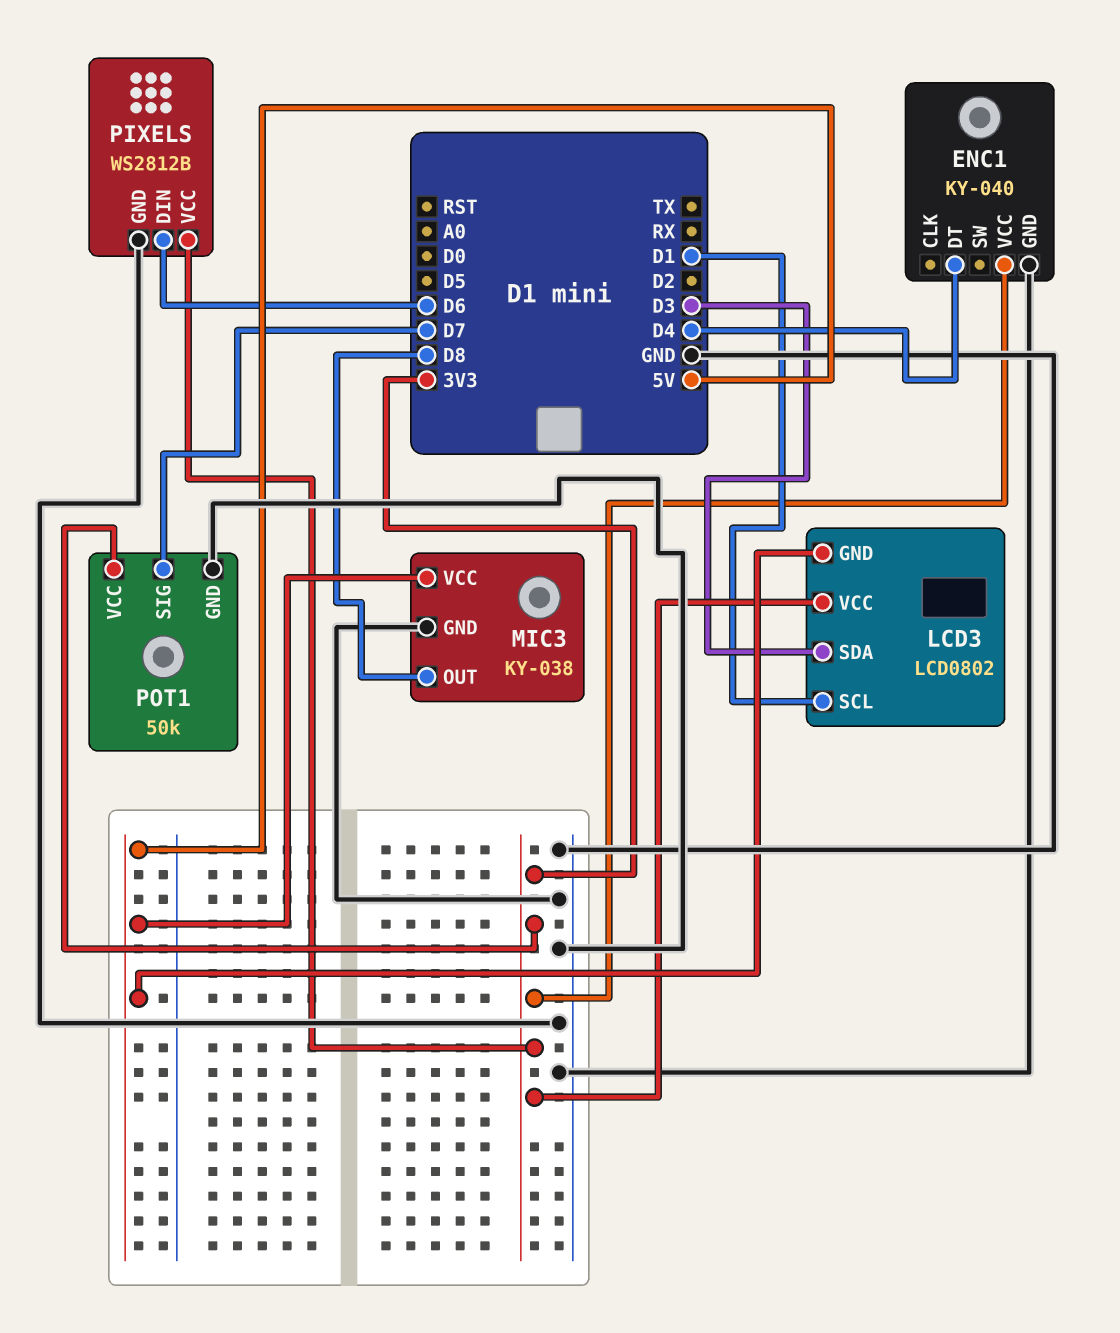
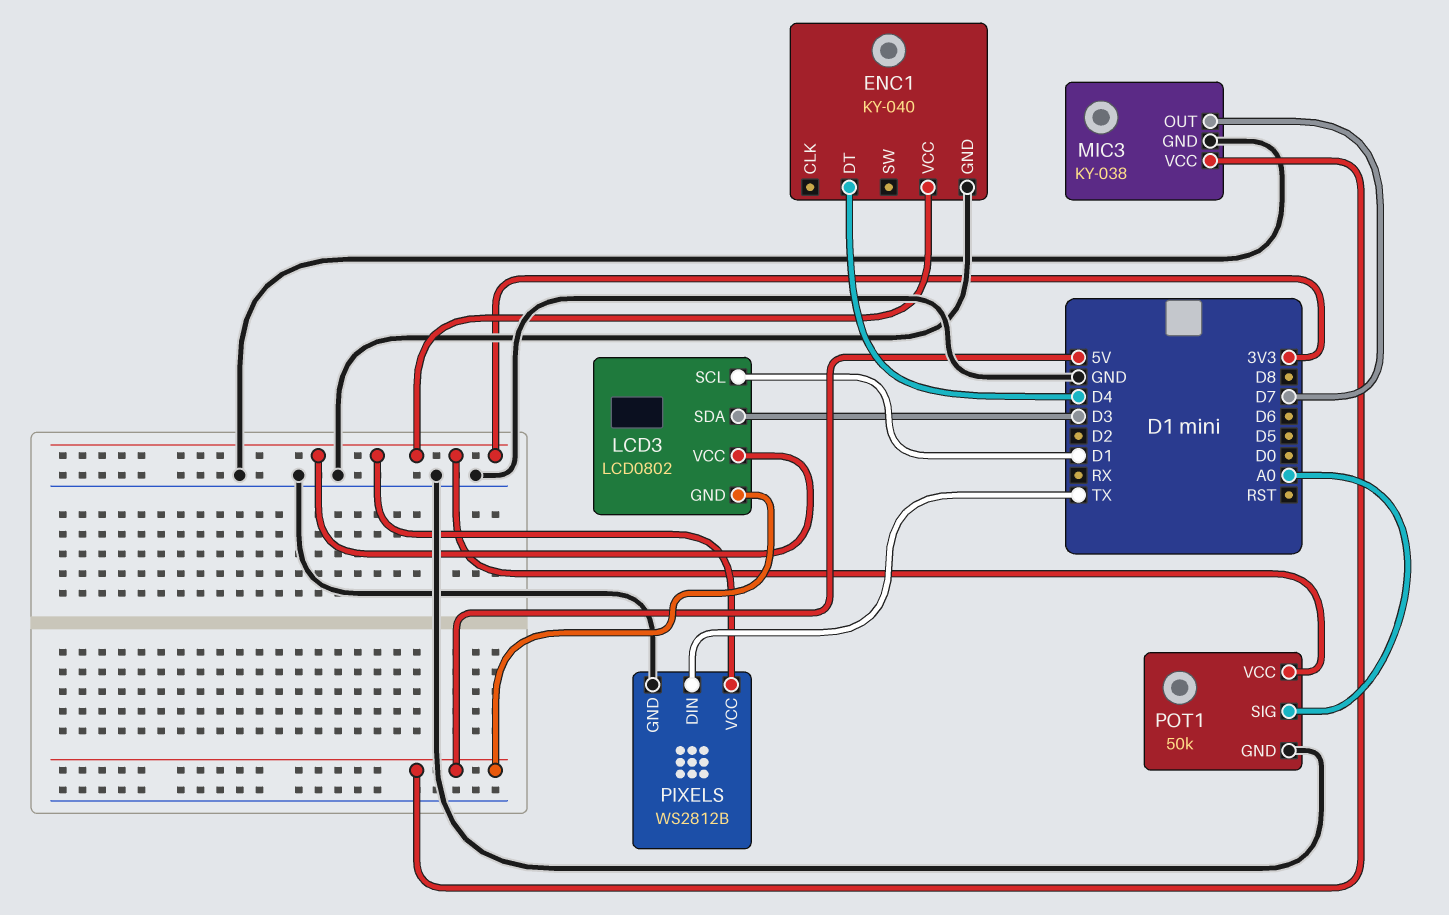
MIC3 pin OUT: D8 -> D7
PIXELS pin DIN: D6 -> TX
POT1 pin SIG: D7 -> A0

